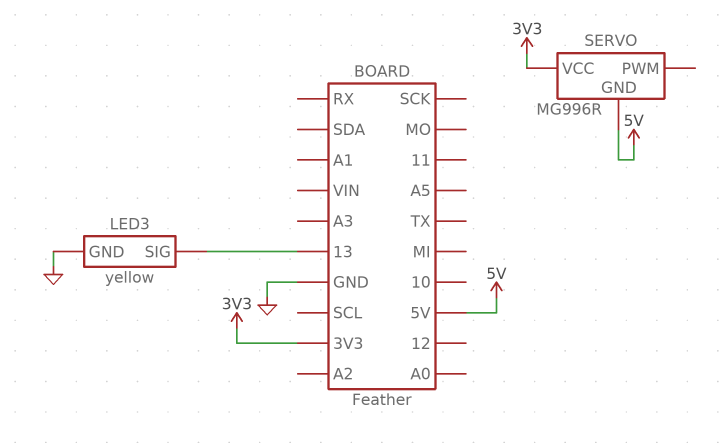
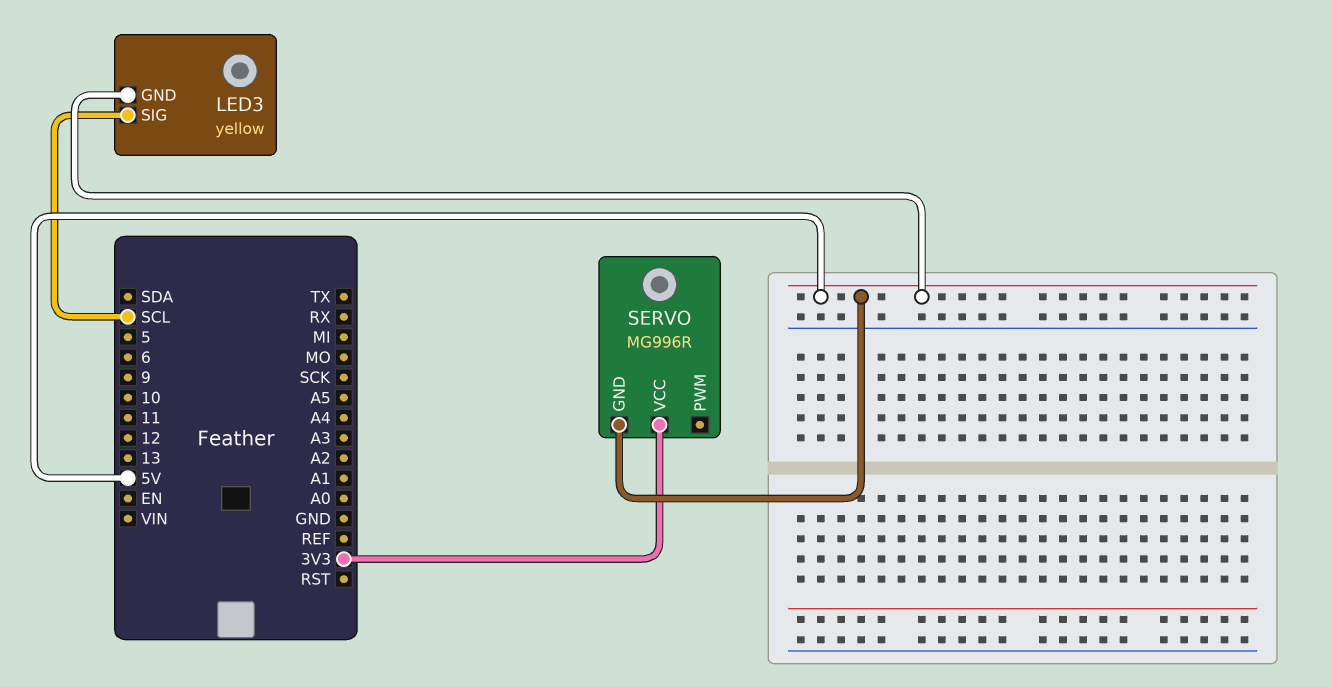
LED3 pin GND: GND -> 5V
LED3 pin SIG: 13 -> SCL

